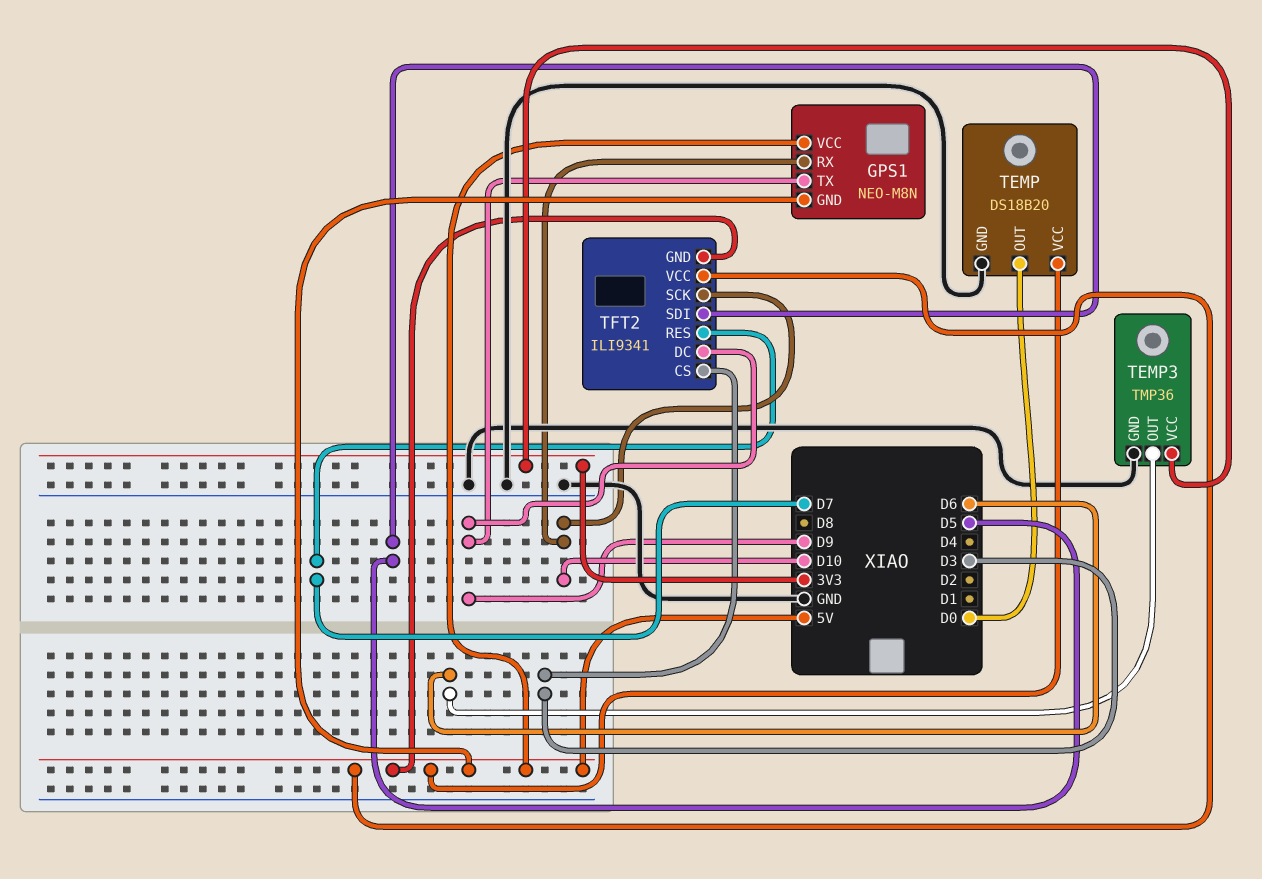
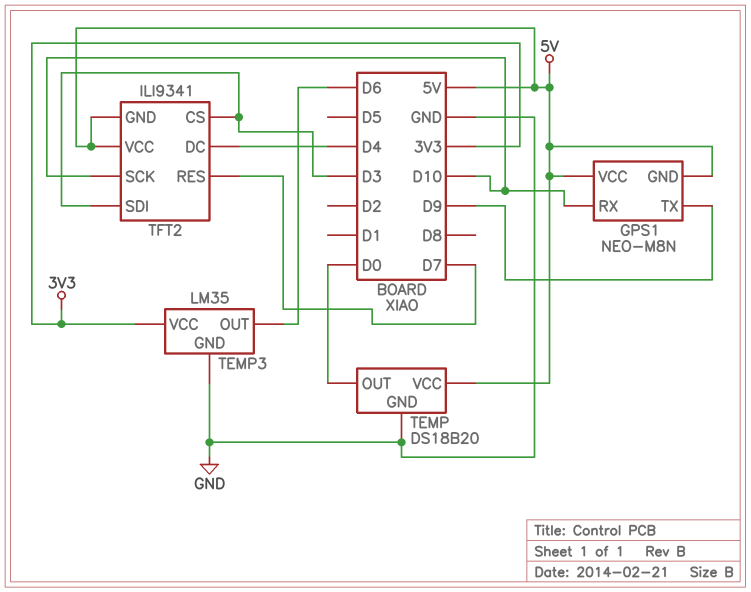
TEMP3: TMP36 -> LM35
TFT2 pin DC: D9 -> D4
TFT2 pin SDI: D5 -> D3

